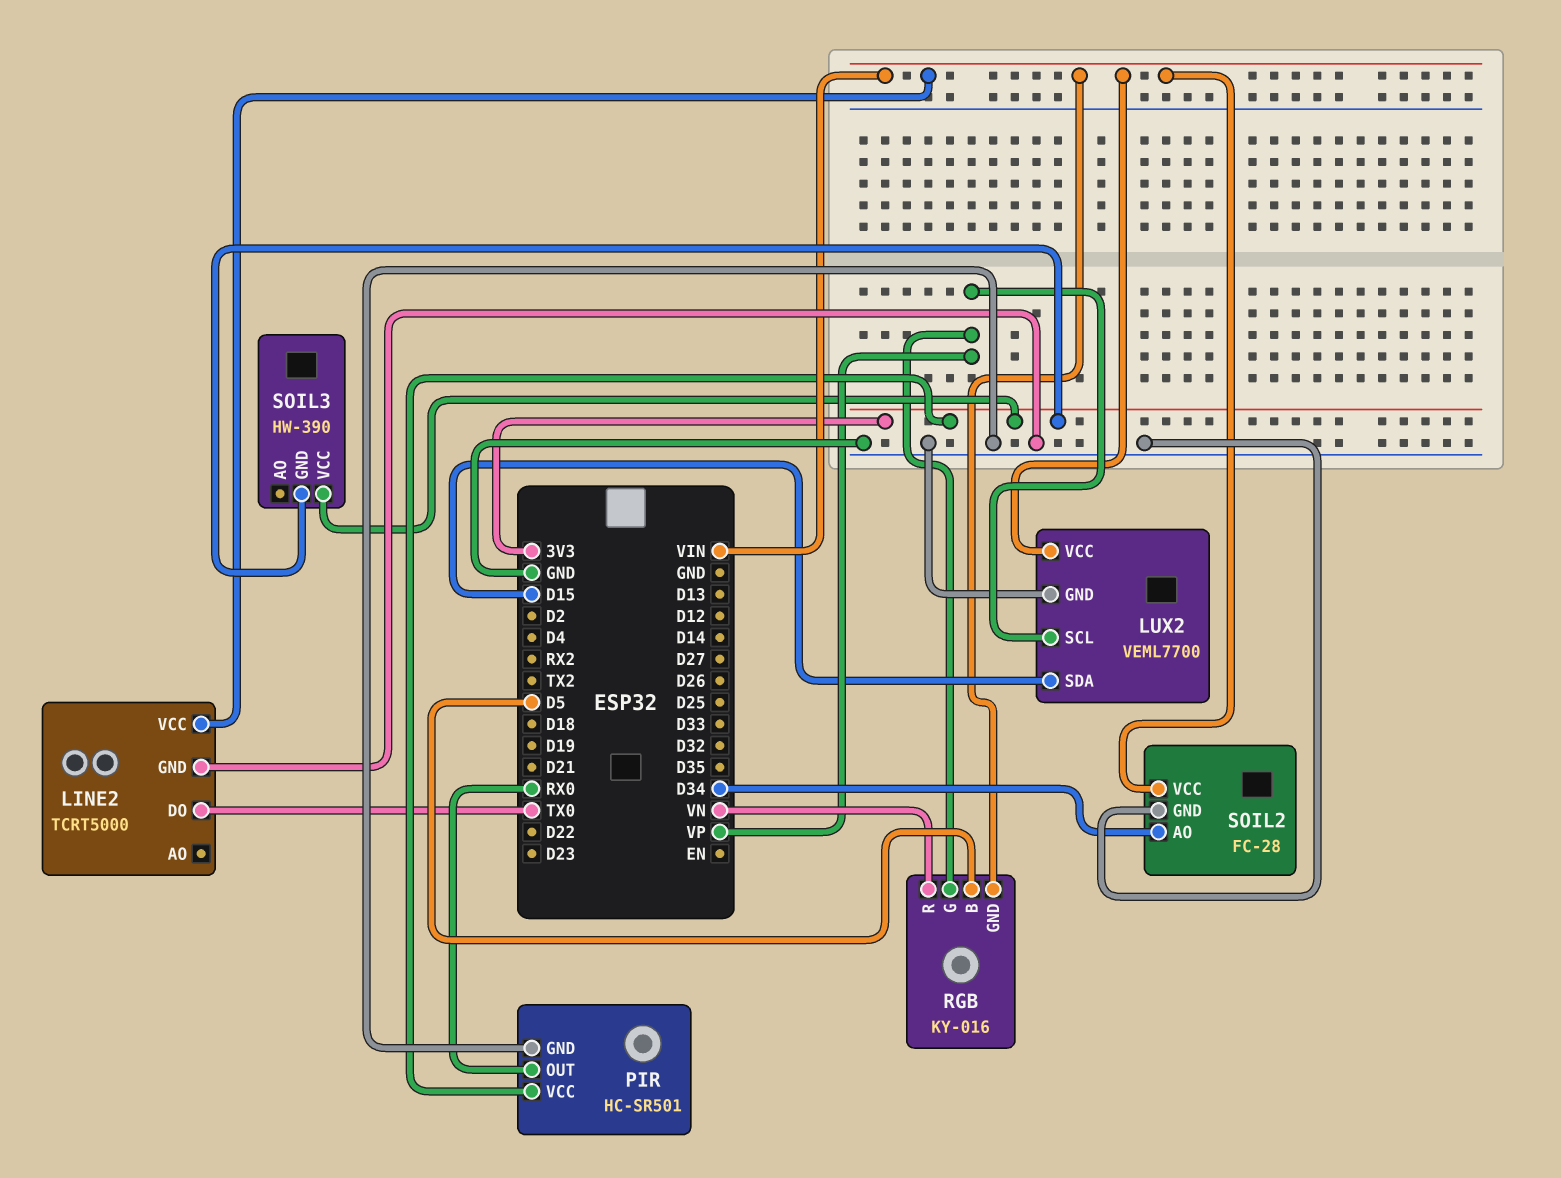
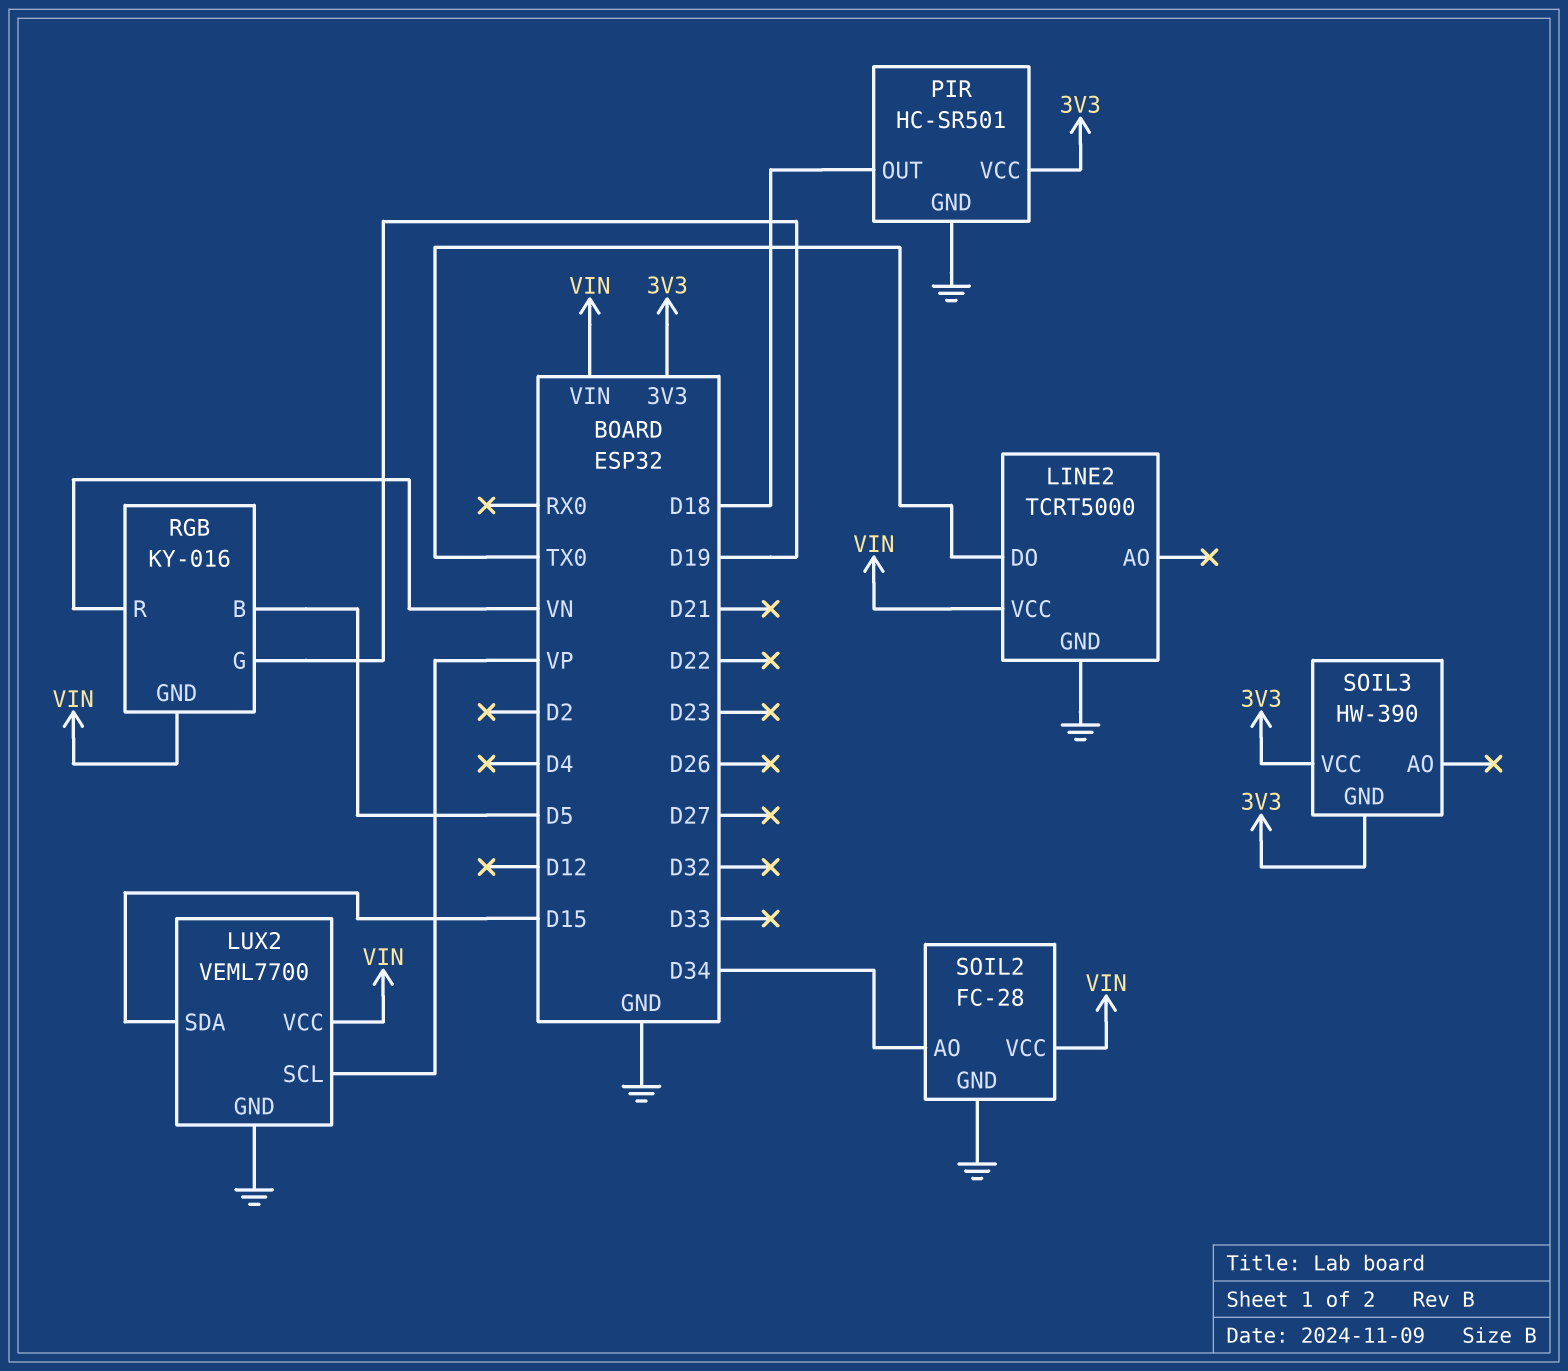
PIR pin OUT: RX0 -> D18
RGB pin G: VP -> D19

